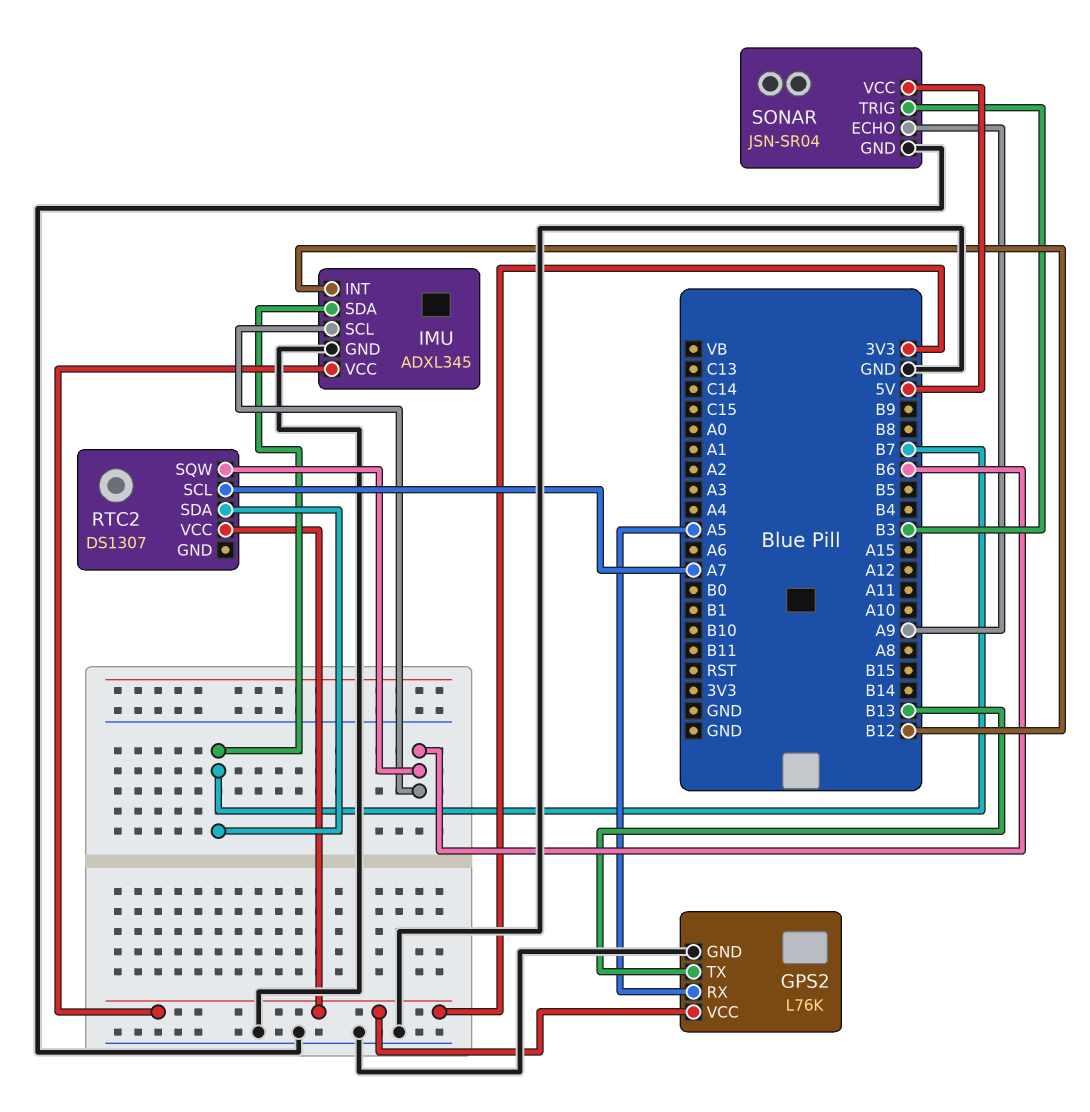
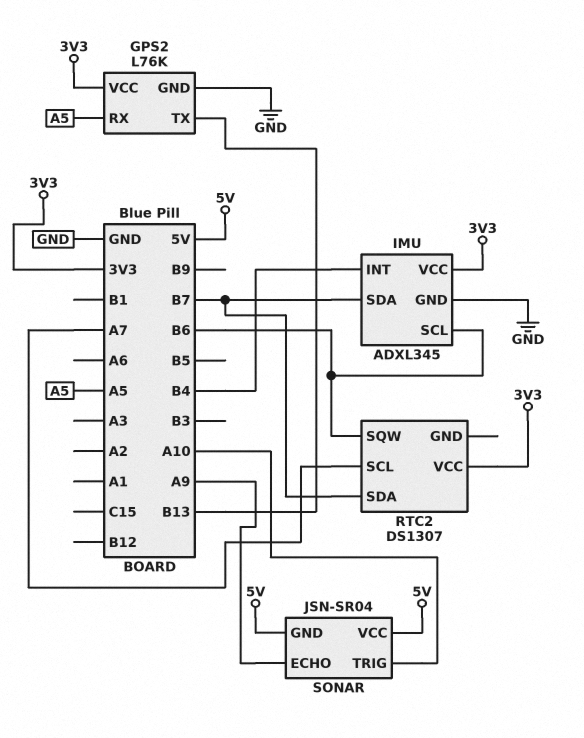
IMU pin INT: B12 -> B4
SONAR pin GND: GND -> 5V
SONAR pin TRIG: B3 -> A10

